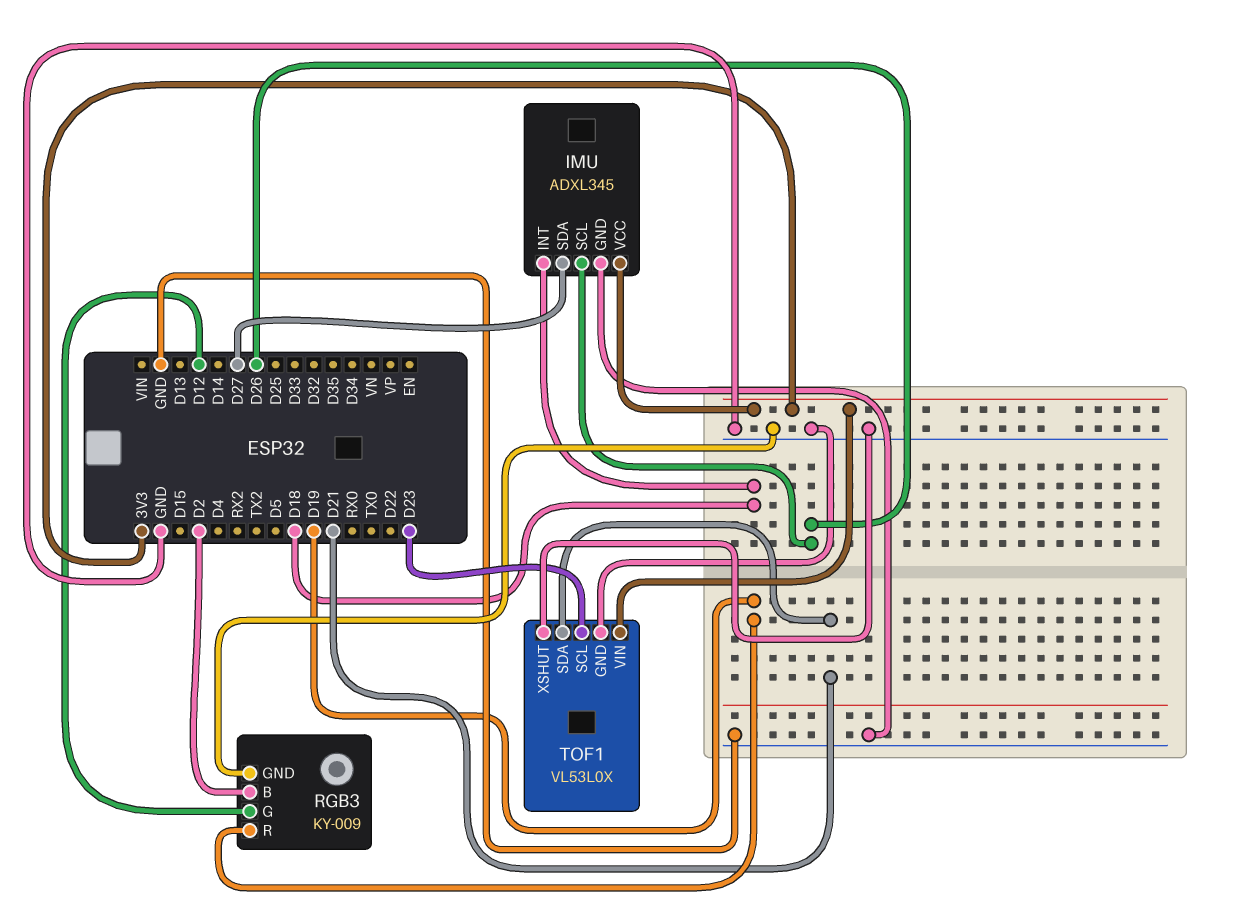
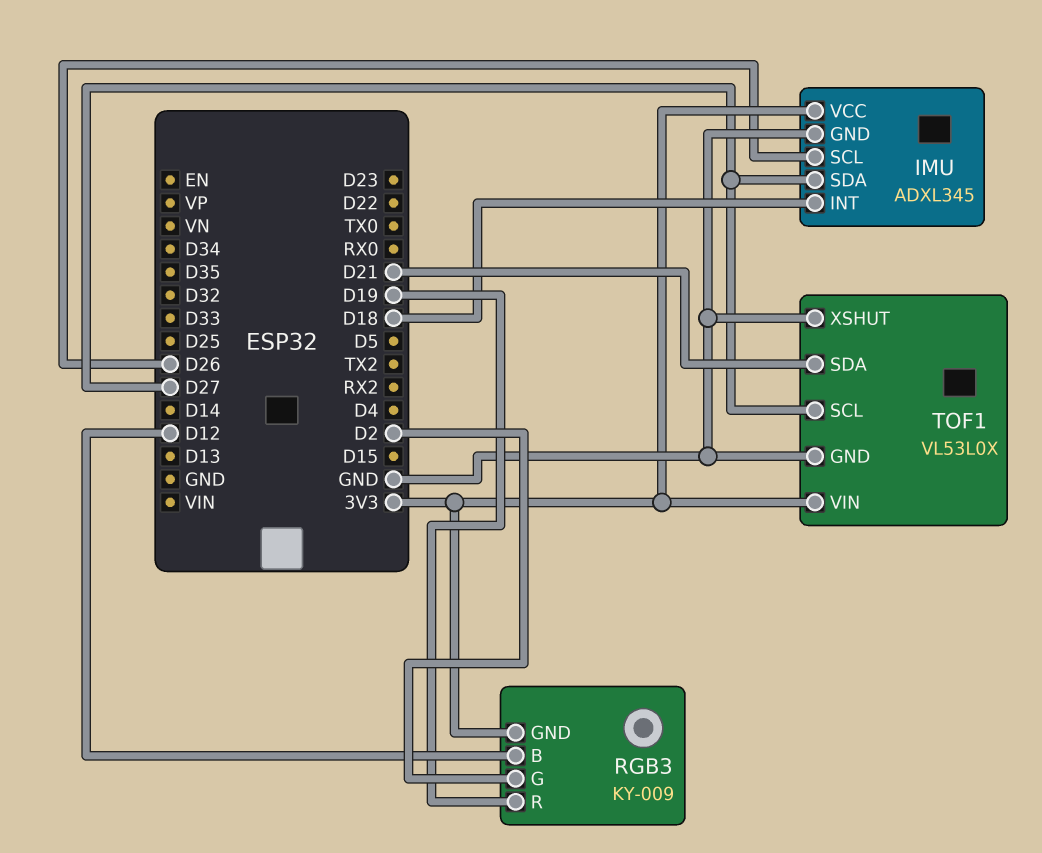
RGB3 pin B: D2 -> D12
RGB3 pin G: D12 -> D2
RGB3 pin GND: GND -> 3V3
TOF1 pin SCL: D23 -> D27

